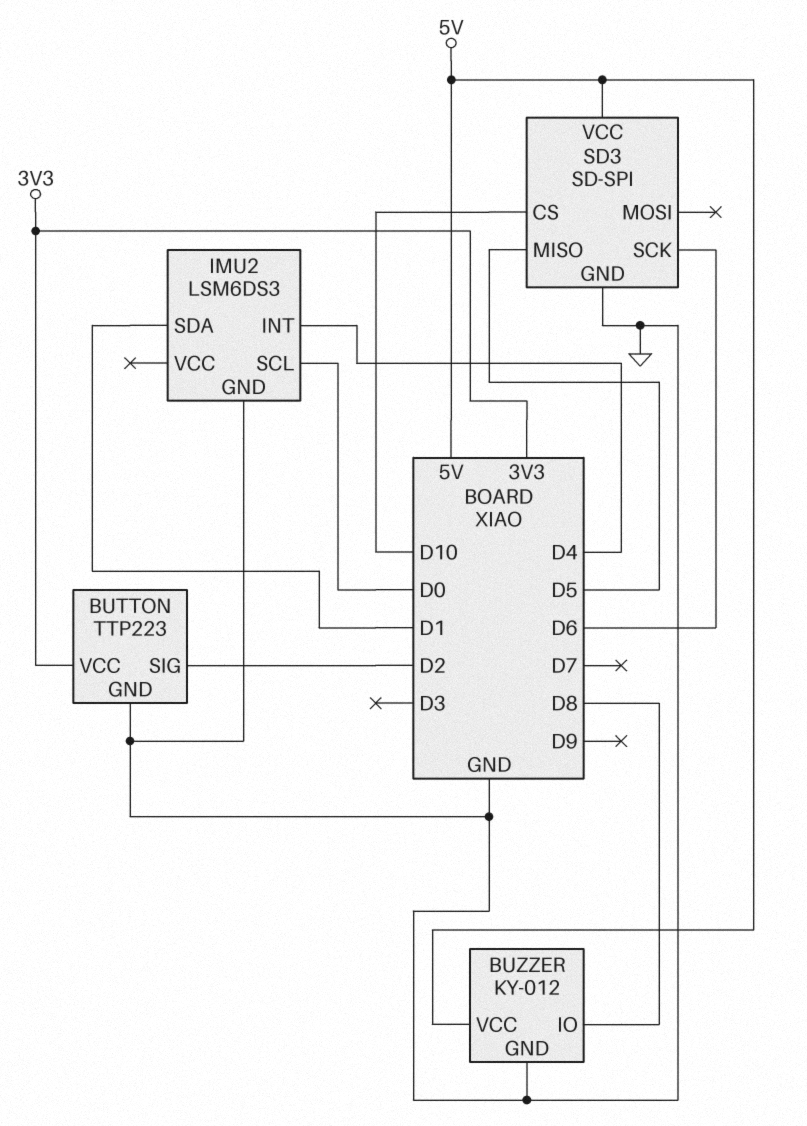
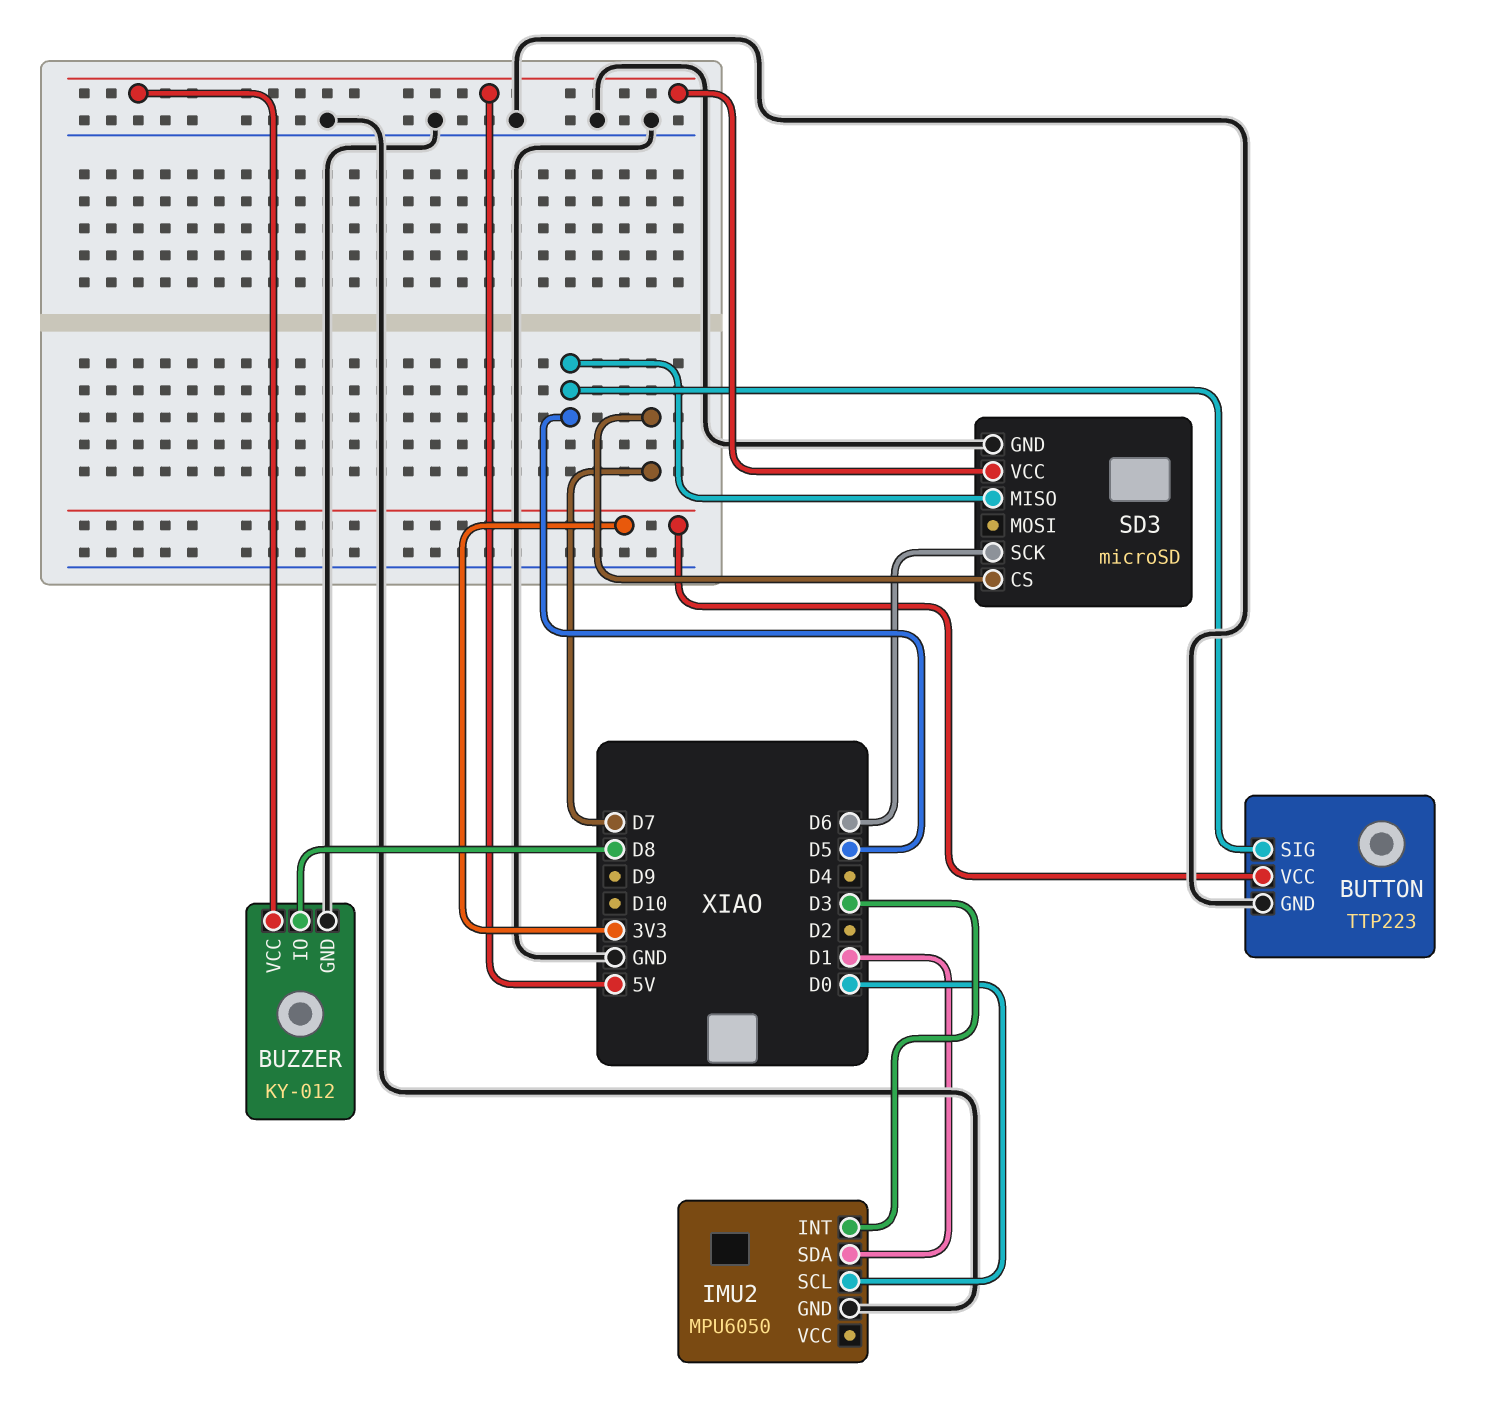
BUTTON pin SIG: D2 -> D5
IMU2: LSM6DS3 -> MPU6050
IMU2 pin INT: D4 -> D3
SD3: SD-SPI -> microSD
SD3 pin CS: D10 -> D7

